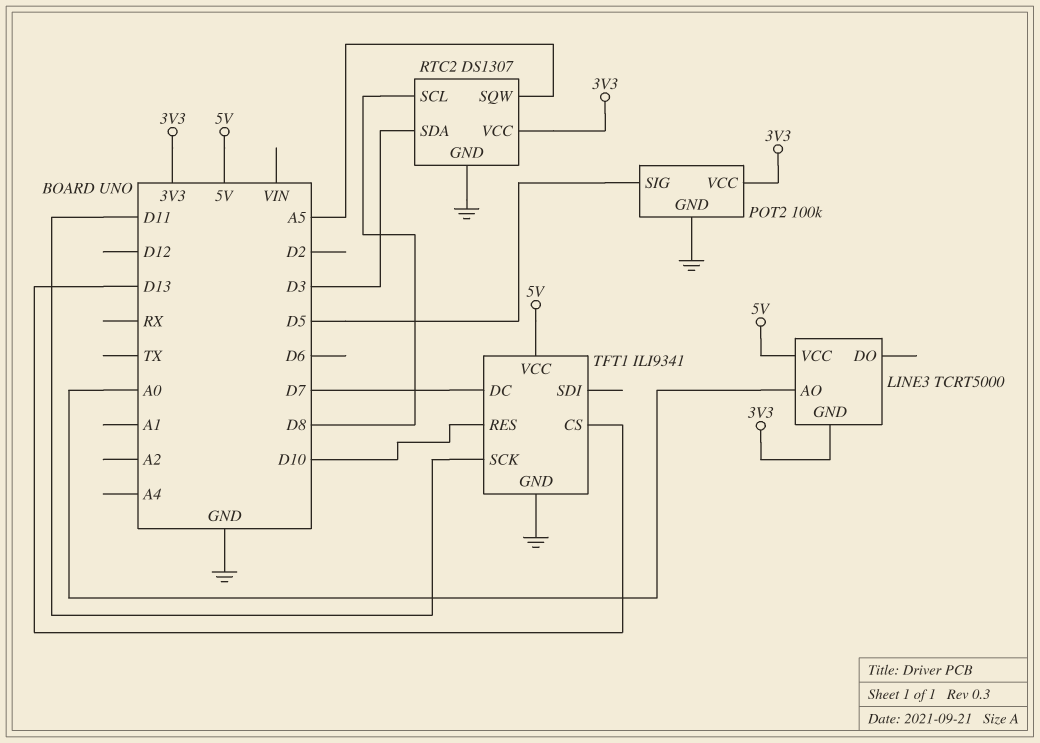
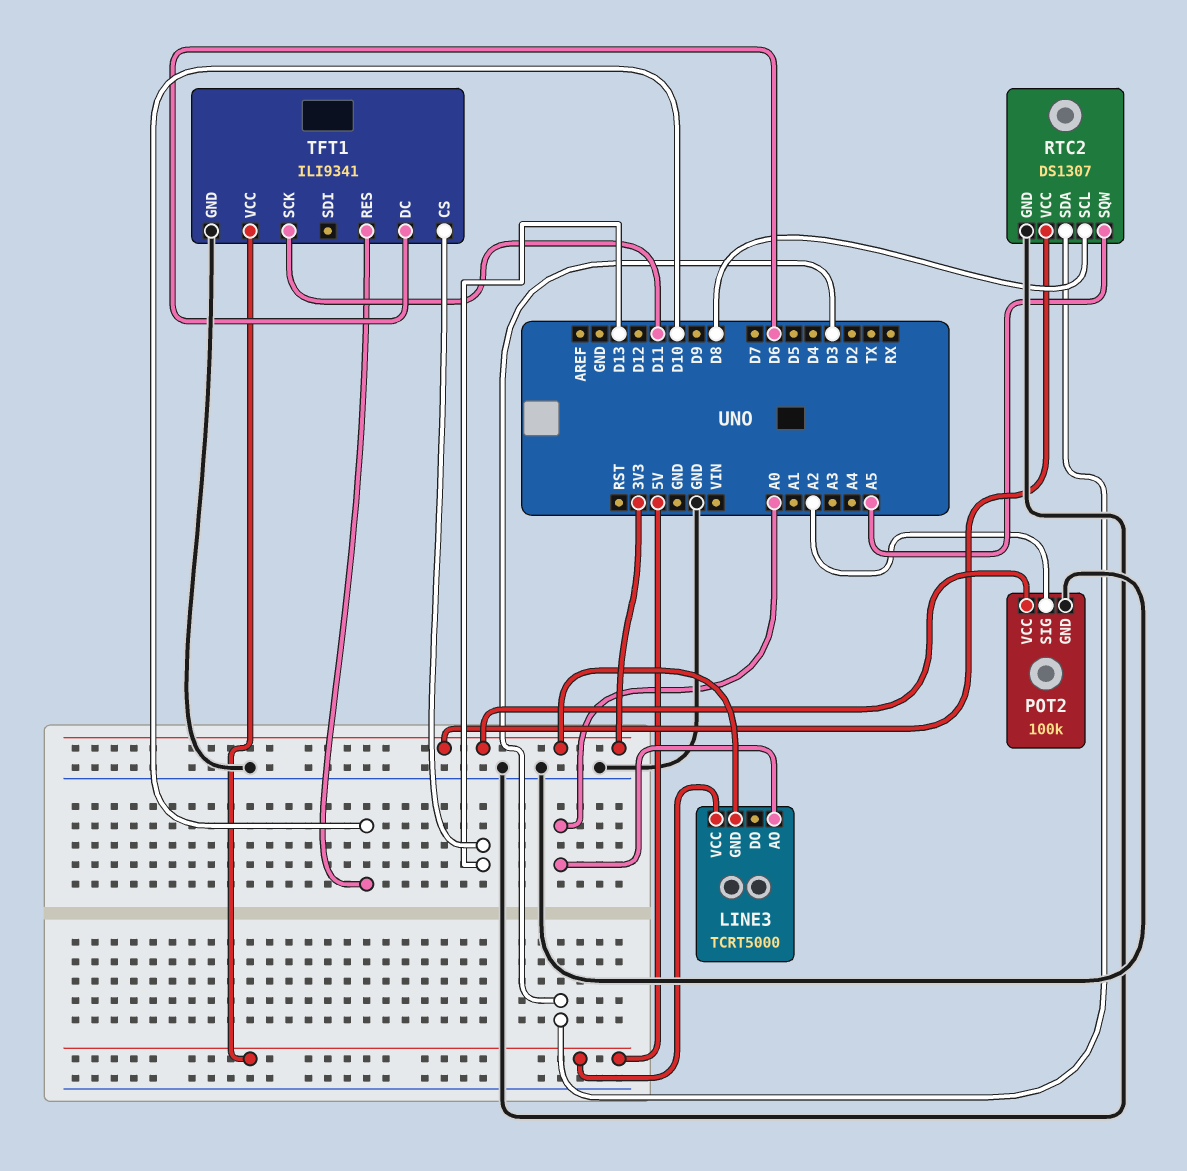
POT2 pin SIG: D5 -> A2
TFT1 pin DC: D7 -> D6

